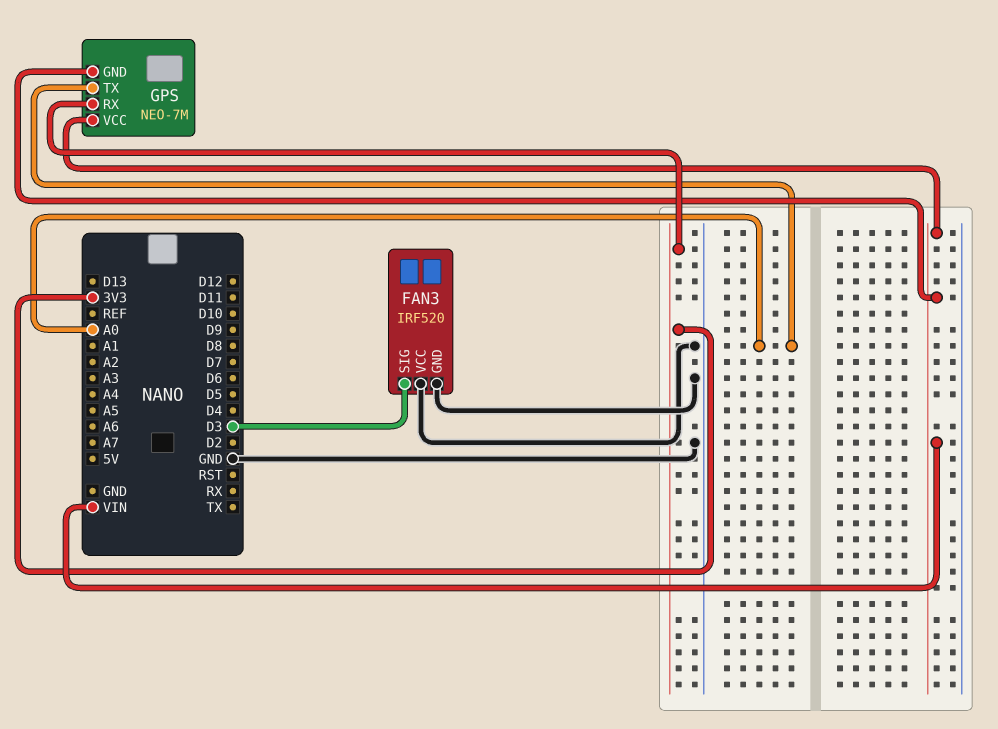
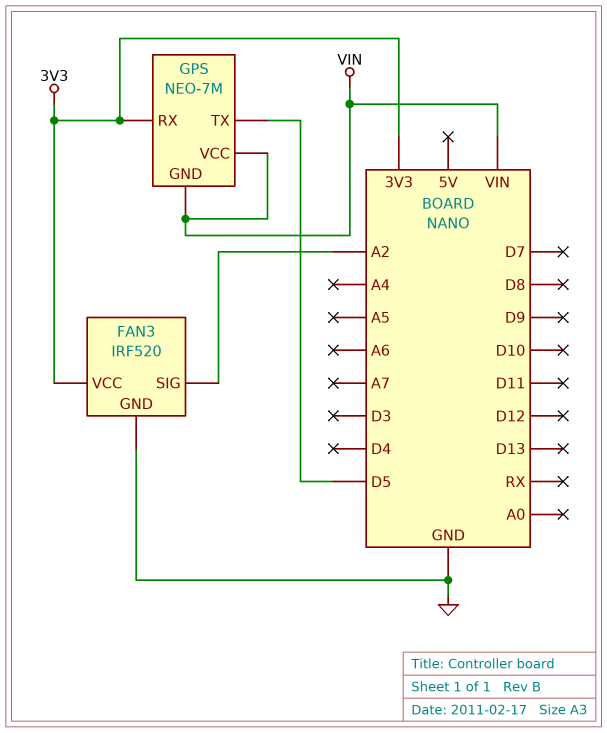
FAN3 pin SIG: D3 -> A2
FAN3 pin VCC: GND -> 3V3
GPS pin TX: A0 -> D5

